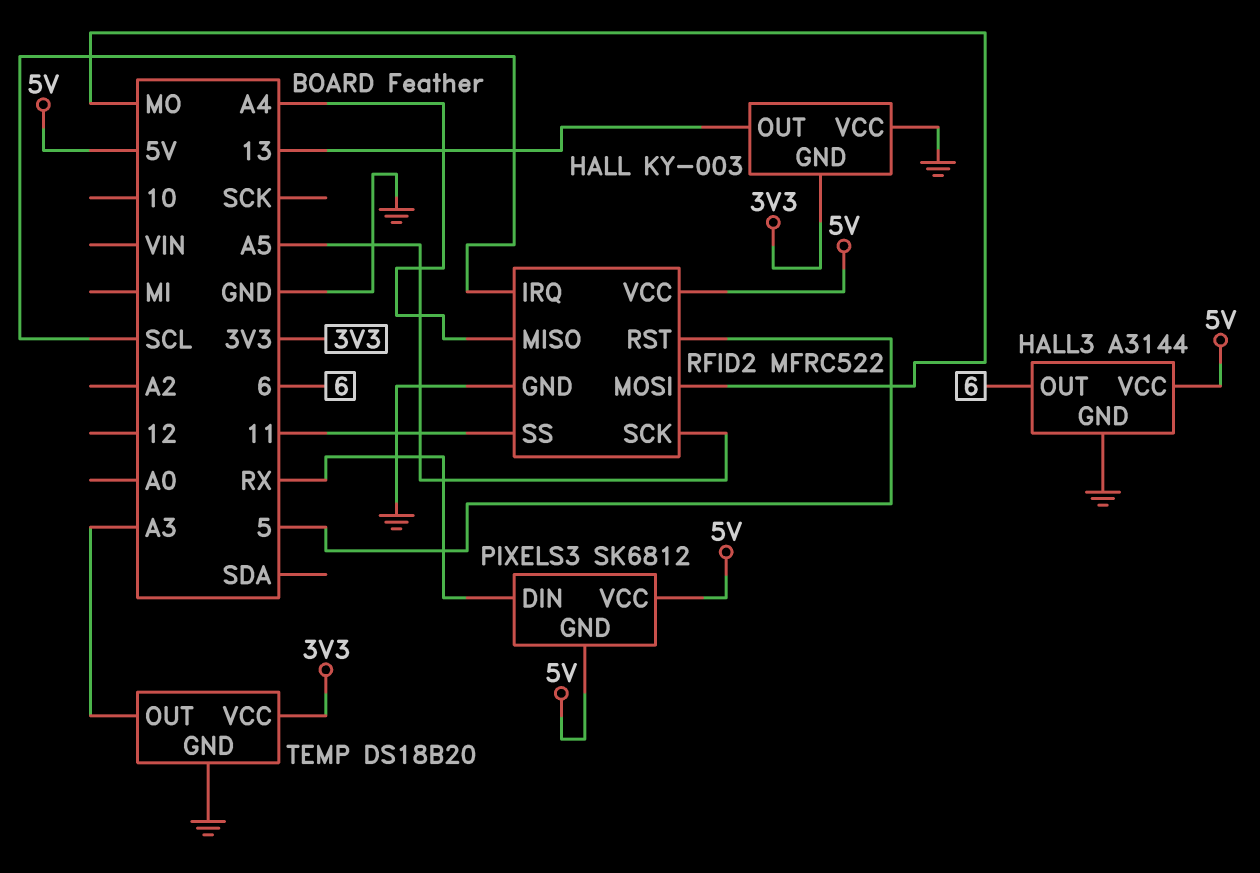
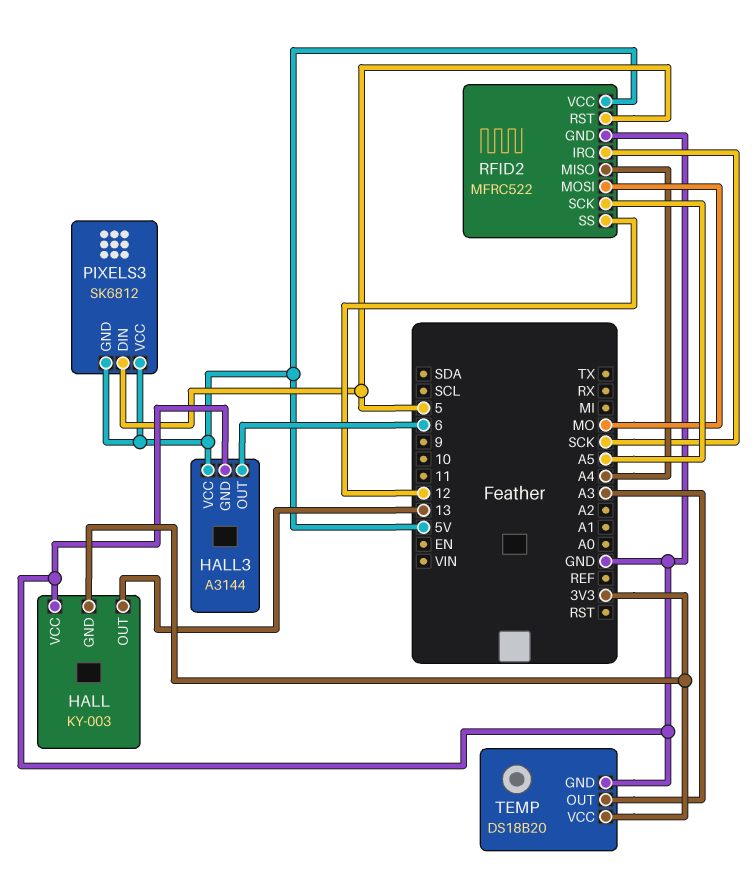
PIXELS3 pin DIN: RX -> 5
RFID2 pin IRQ: SCL -> SCK
RFID2 pin SS: 11 -> 12

